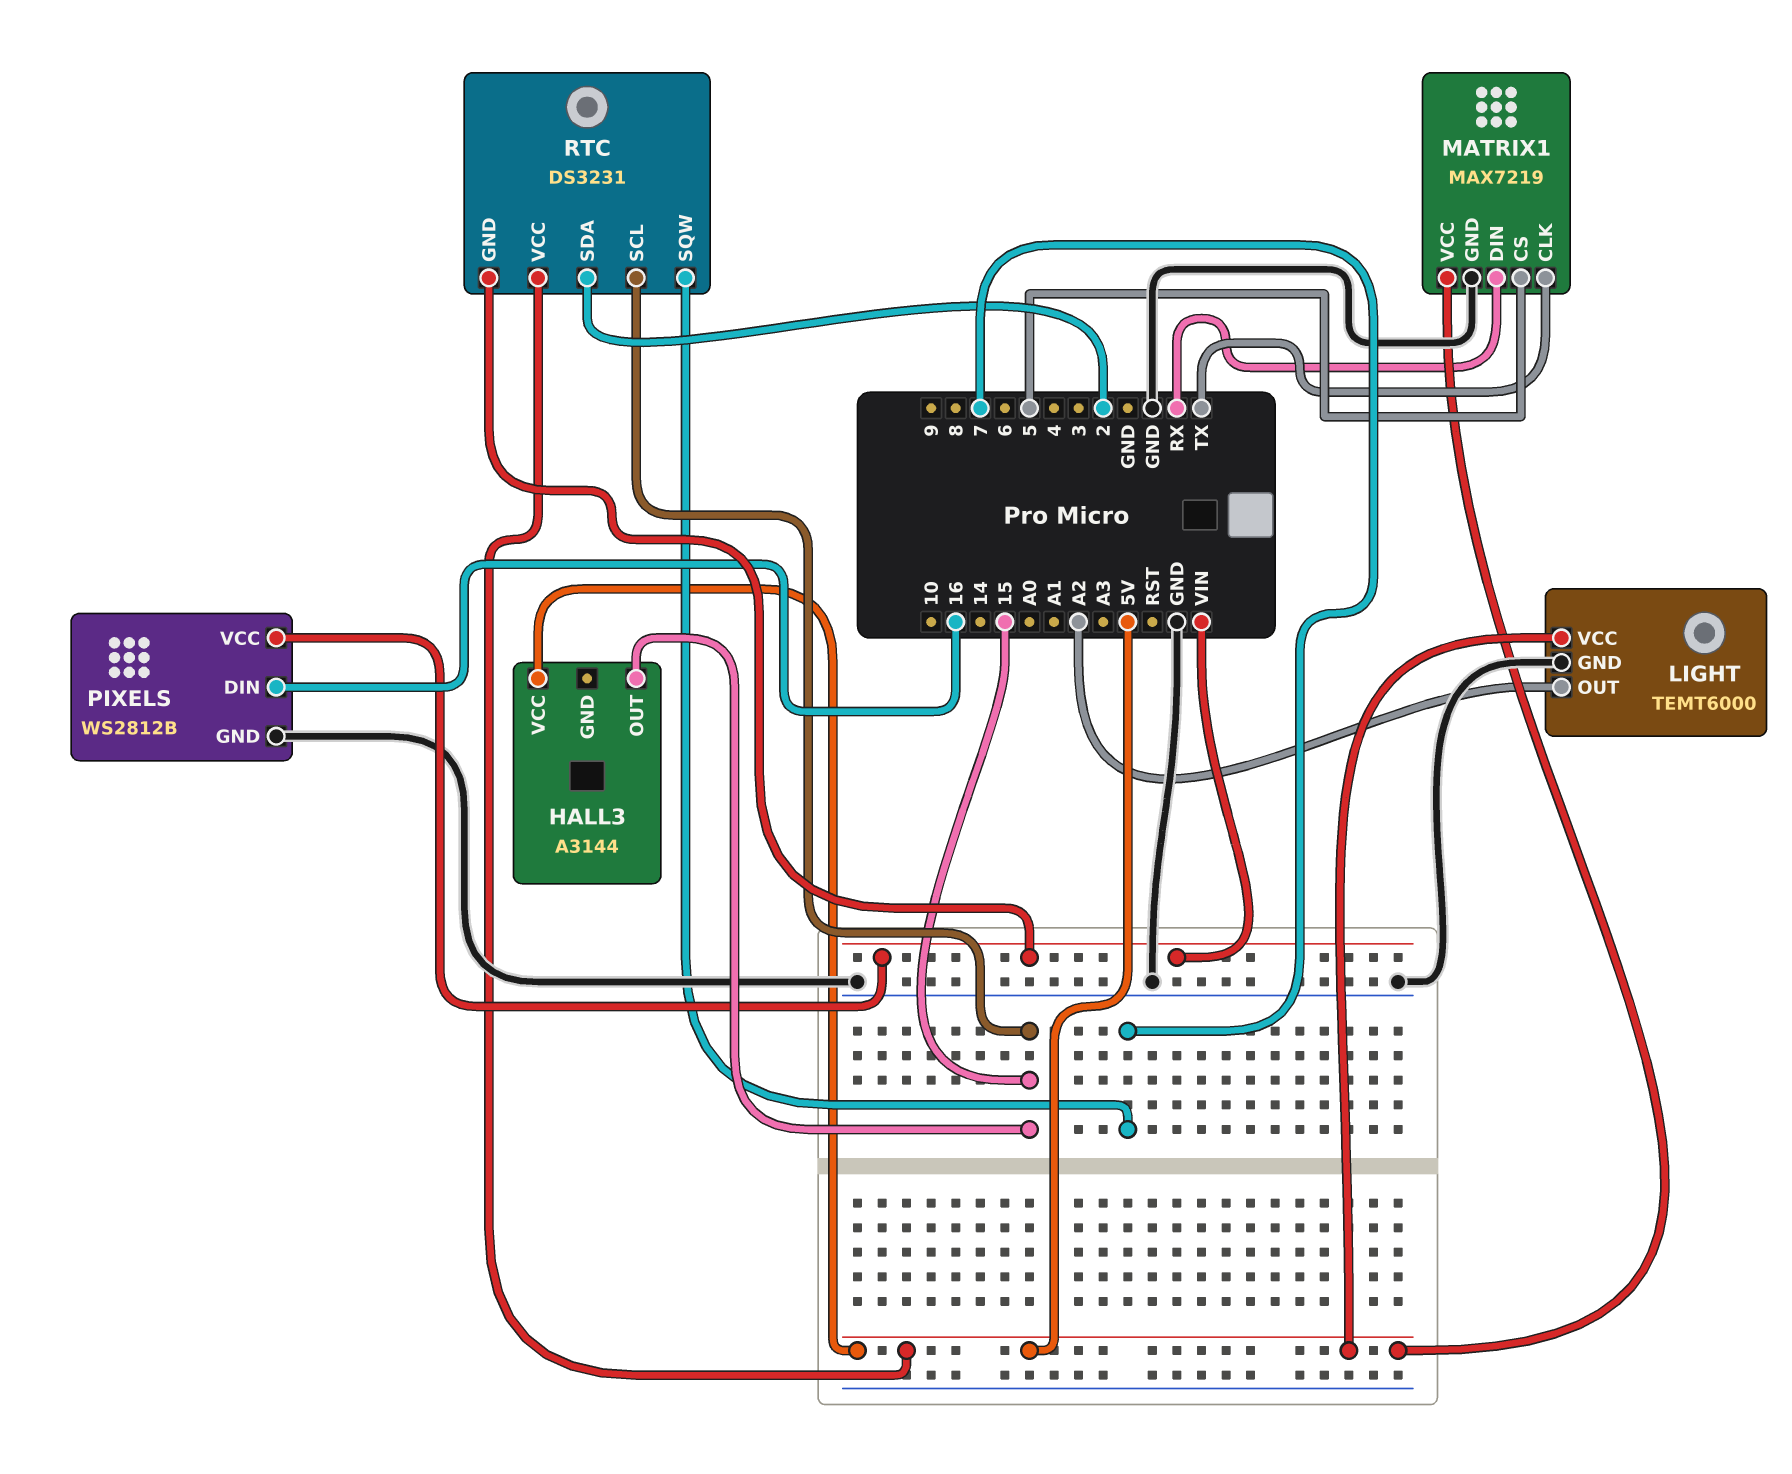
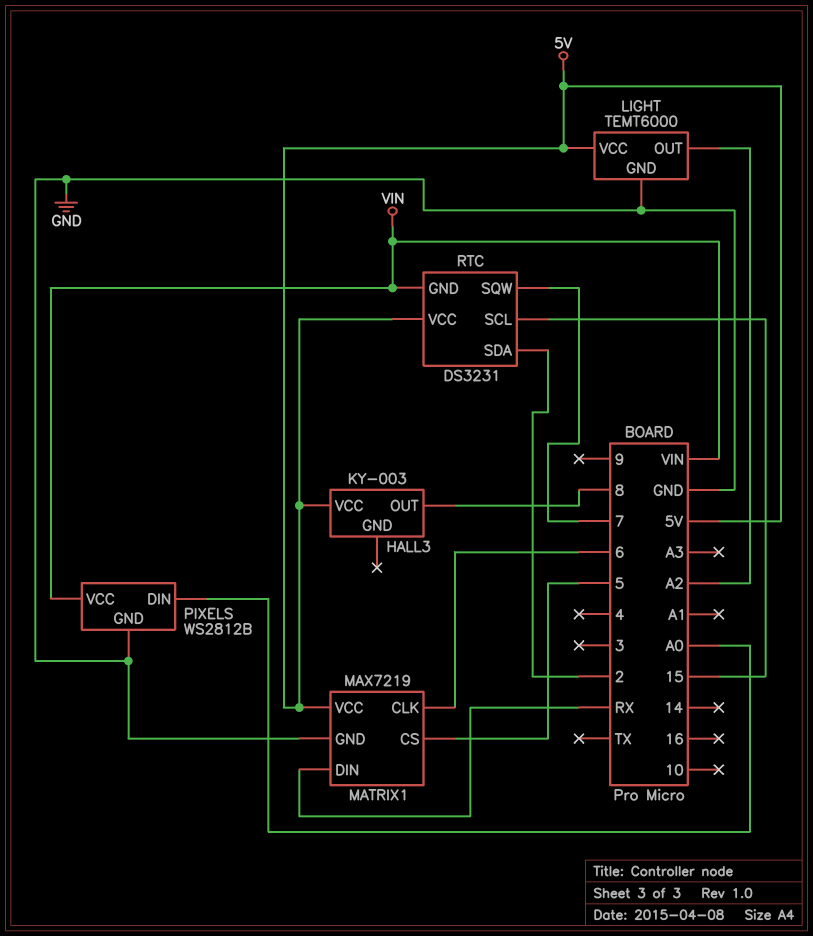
HALL3: A3144 -> KY-003
HALL3 pin OUT: 15 -> 8
MATRIX1 pin CLK: TX -> 6
PIXELS pin DIN: 16 -> A0

